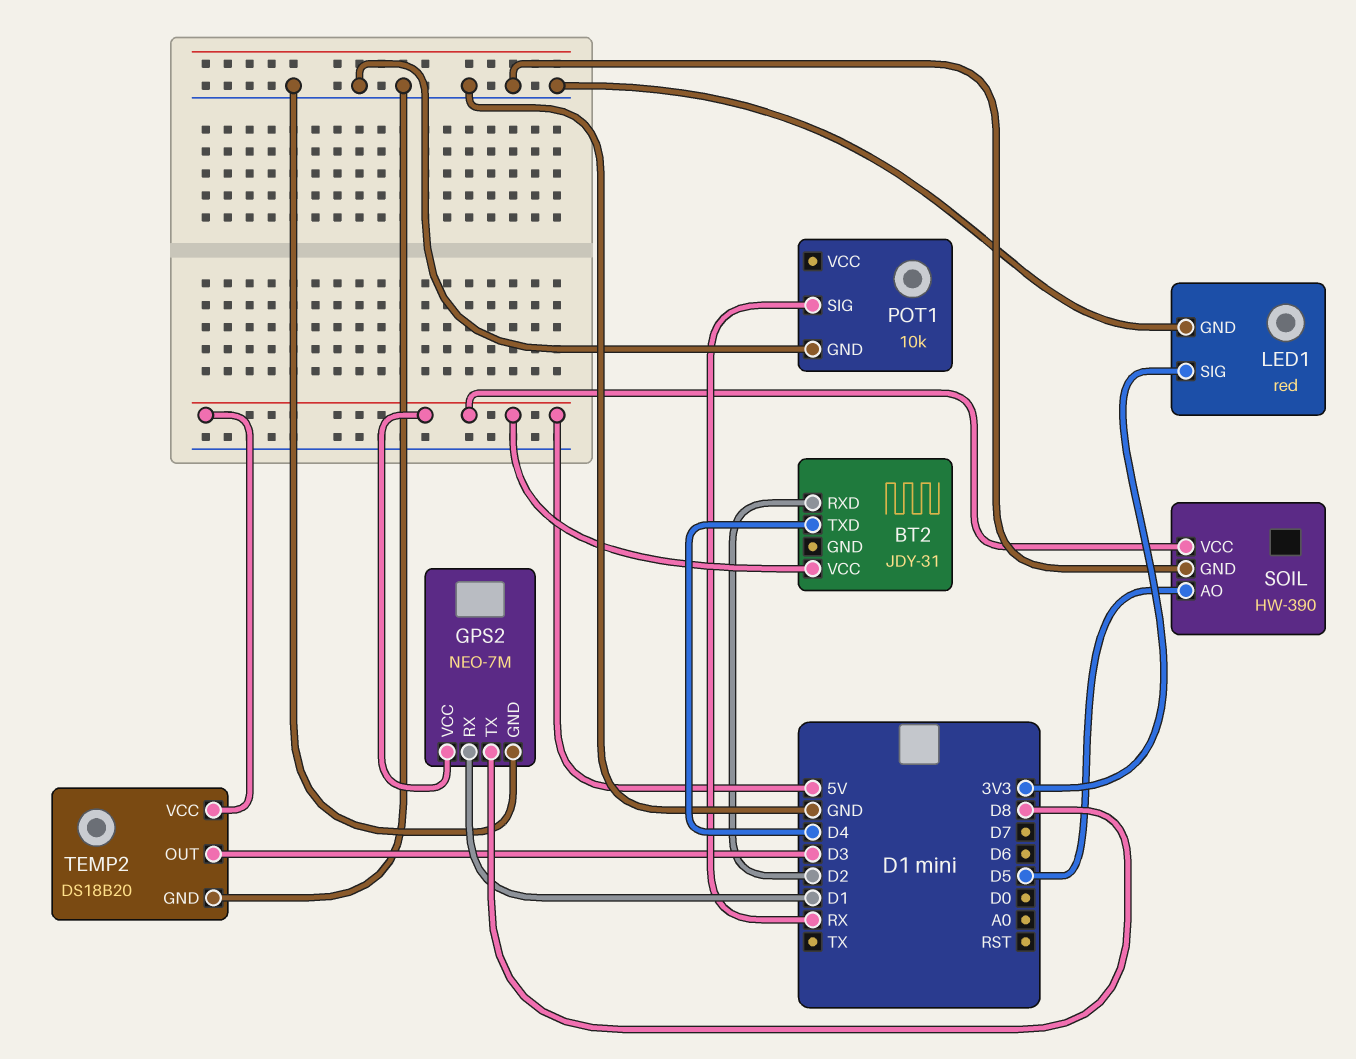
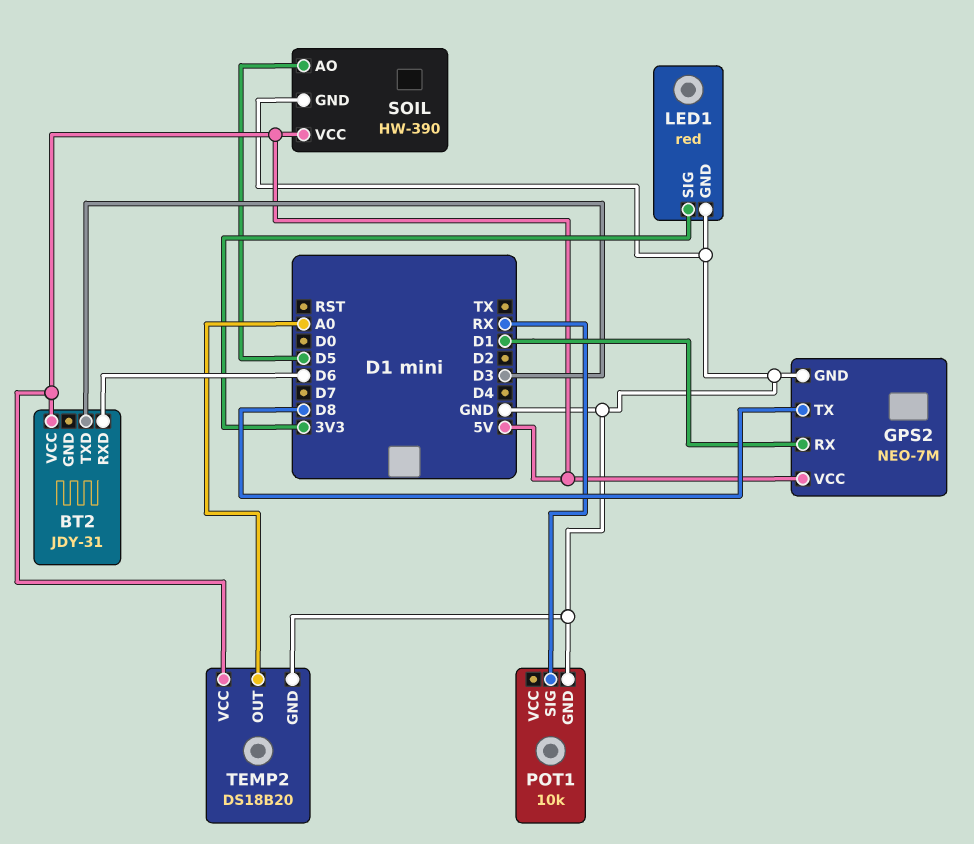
BT2 pin RXD: D2 -> D6
BT2 pin TXD: D4 -> D3
TEMP2 pin OUT: D3 -> A0

